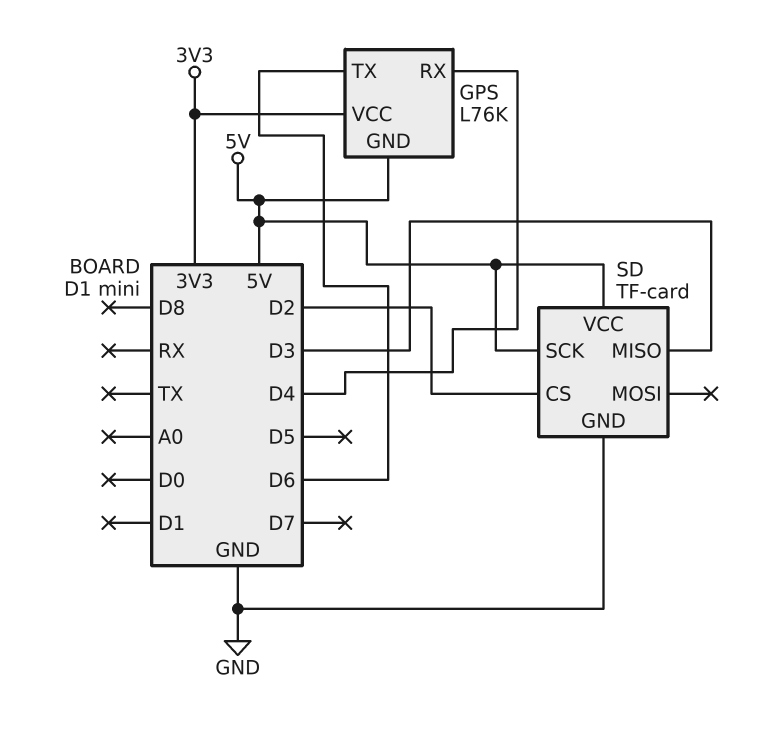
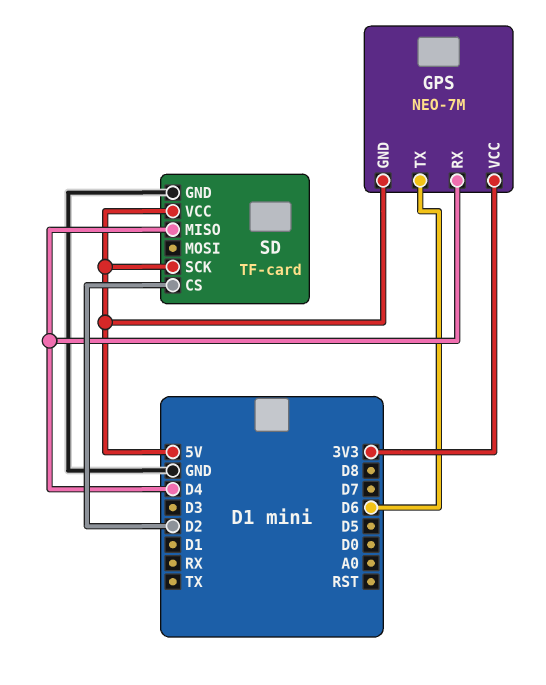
GPS: L76K -> NEO-7M
SD pin MISO: D3 -> D4

